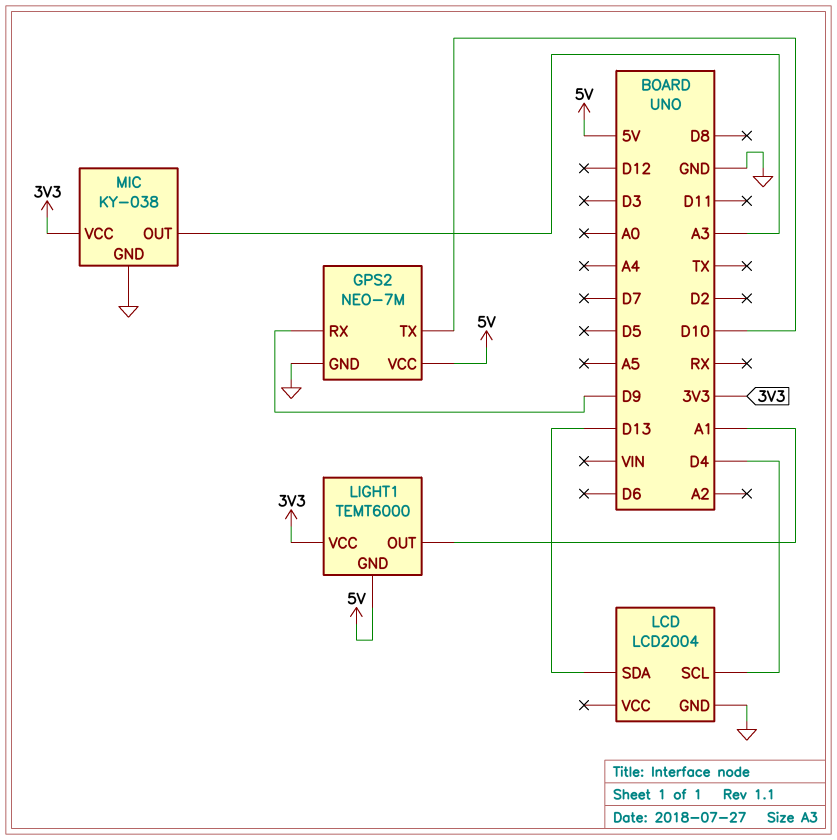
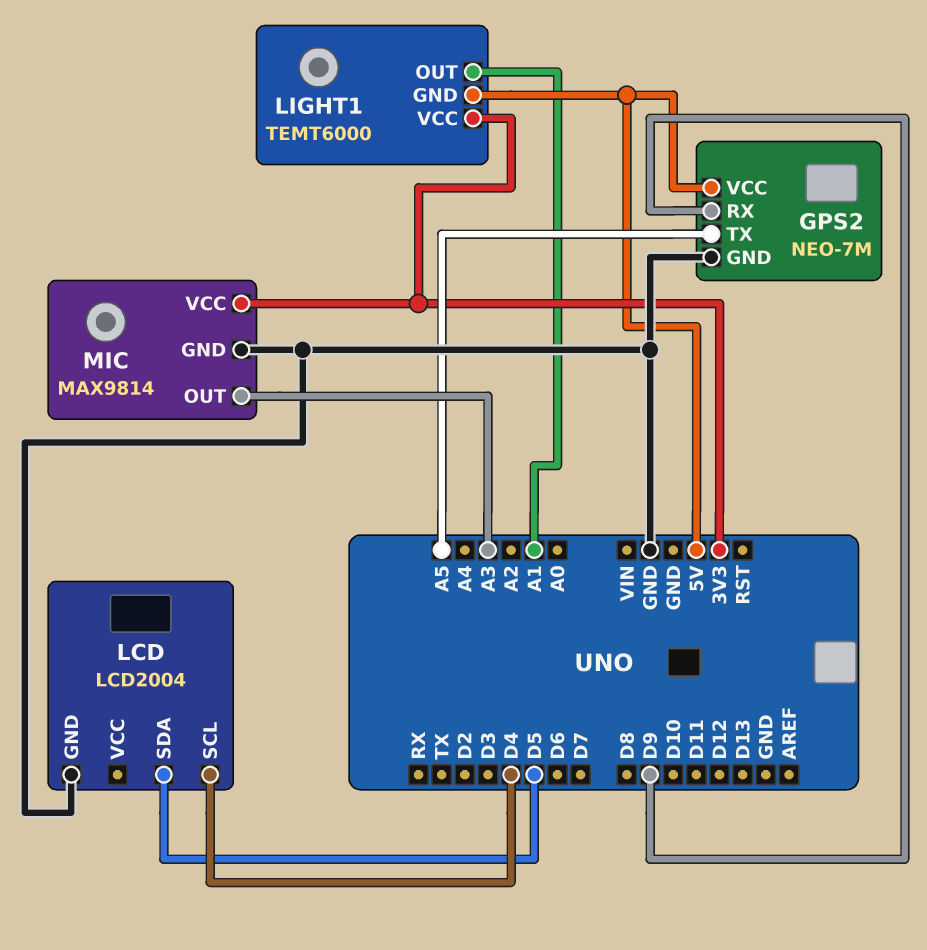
GPS2 pin TX: D10 -> A5
LCD pin SDA: D13 -> D5
MIC: KY-038 -> MAX9814

